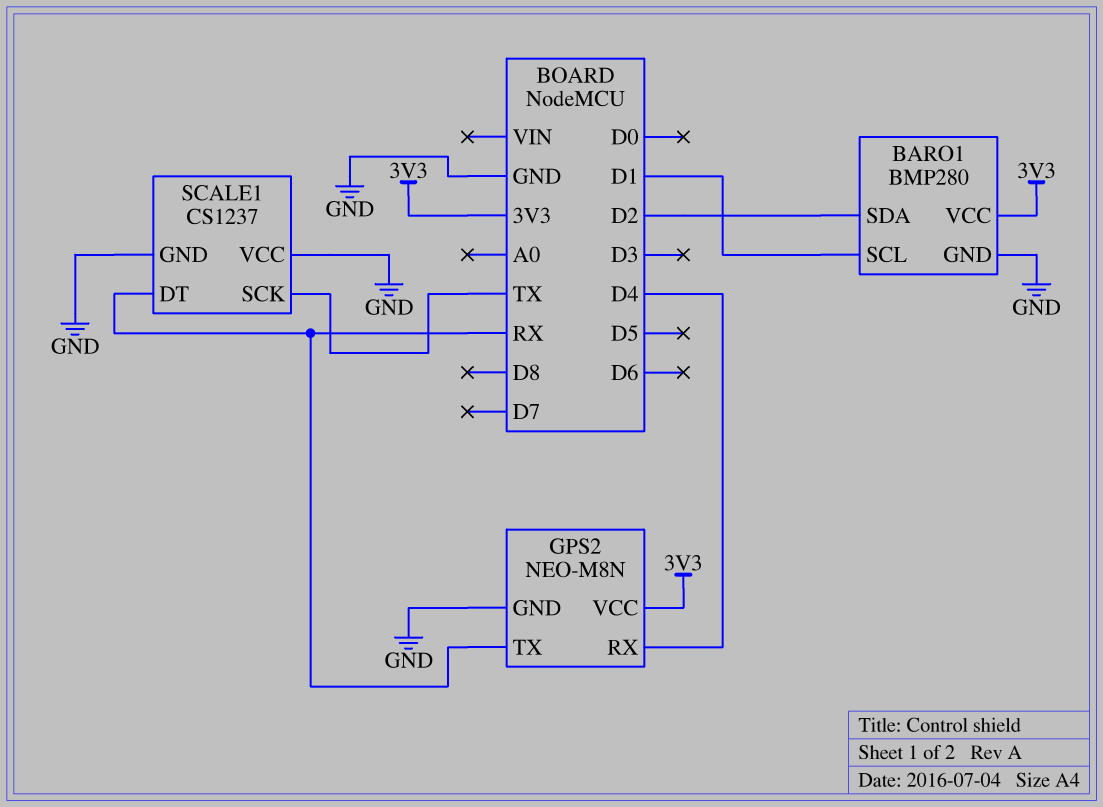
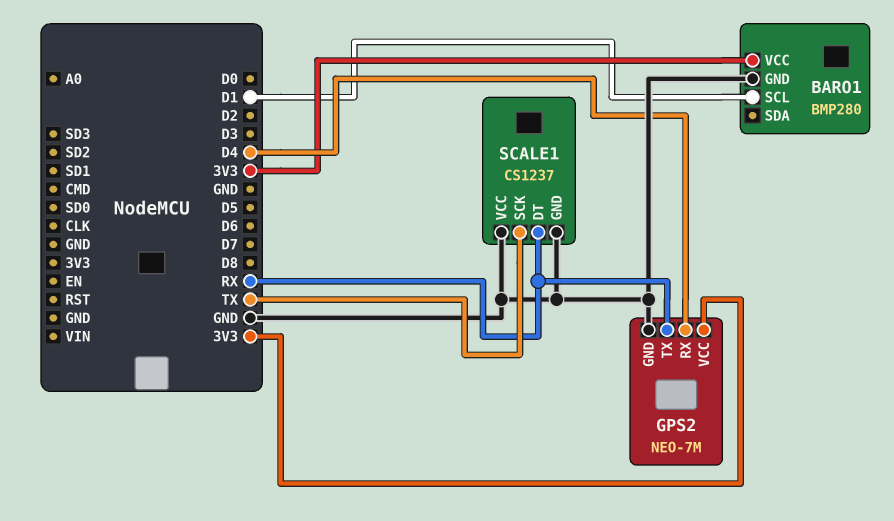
BARO1 pin SDA: D2 -> none
GPS2: NEO-M8N -> NEO-7M

